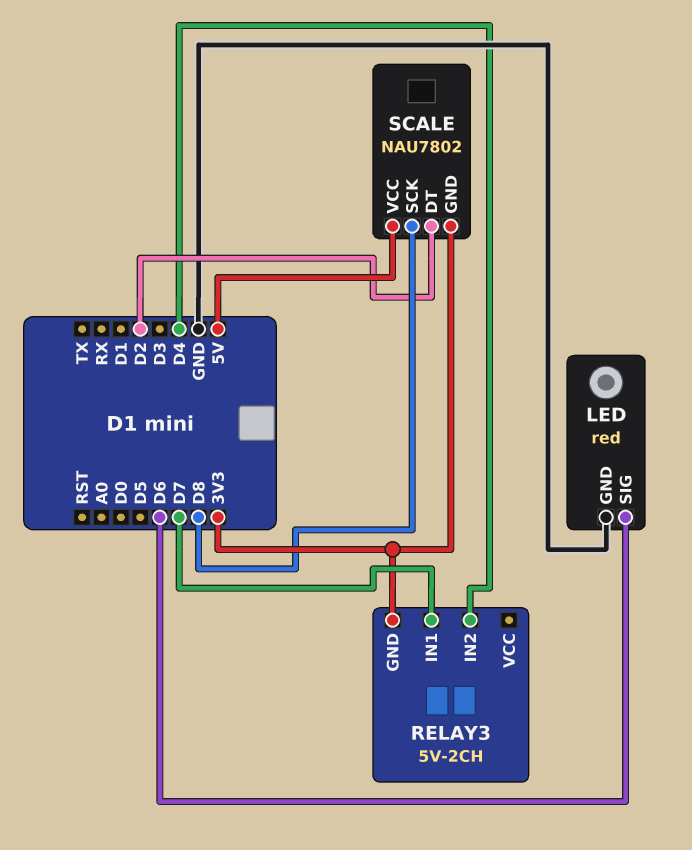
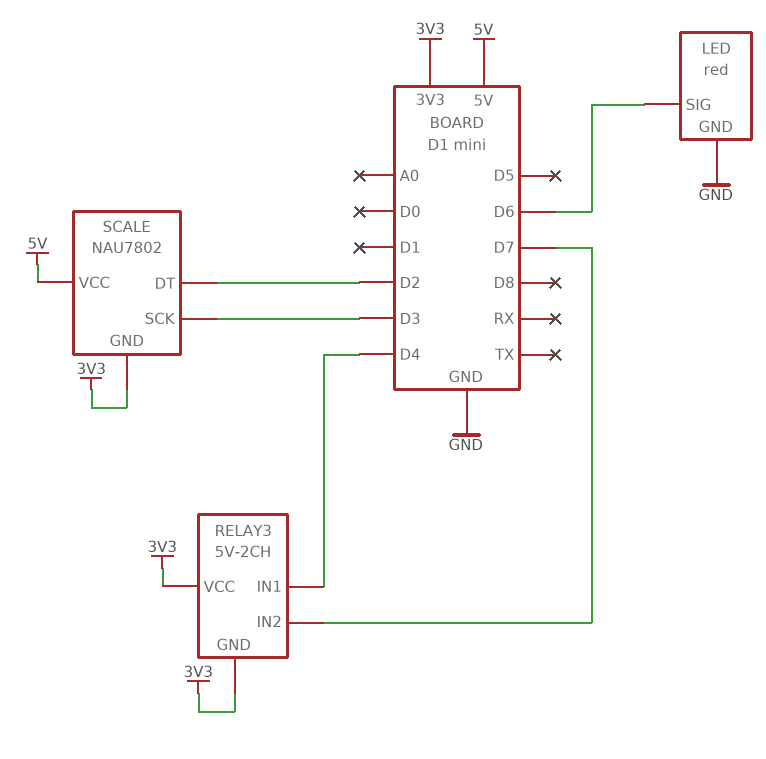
RELAY3 pin IN1: D7 -> D4
RELAY3 pin IN2: D4 -> D7
RELAY3 pin VCC: none -> 3V3
SCALE pin SCK: D8 -> D3

